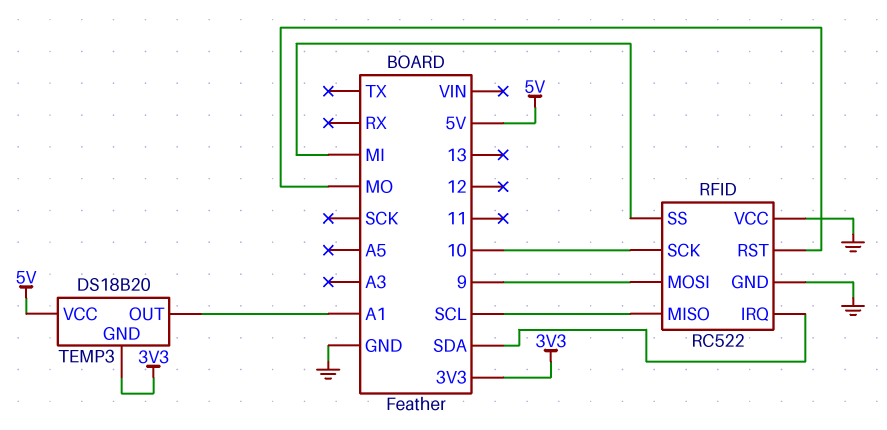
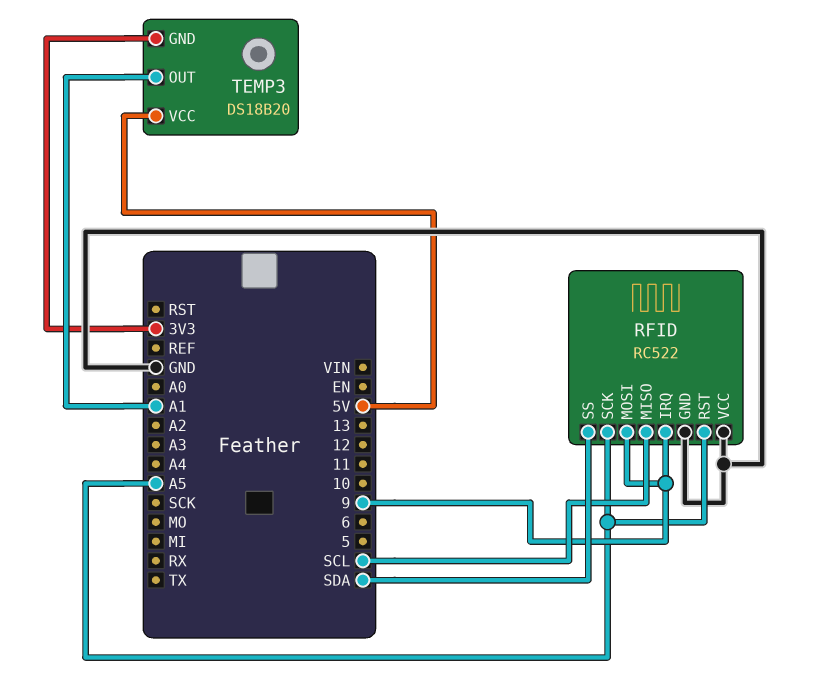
RFID pin IRQ: SDA -> 9
RFID pin RST: MO -> A5
RFID pin SCK: 10 -> A5
RFID pin SS: MI -> SDA

